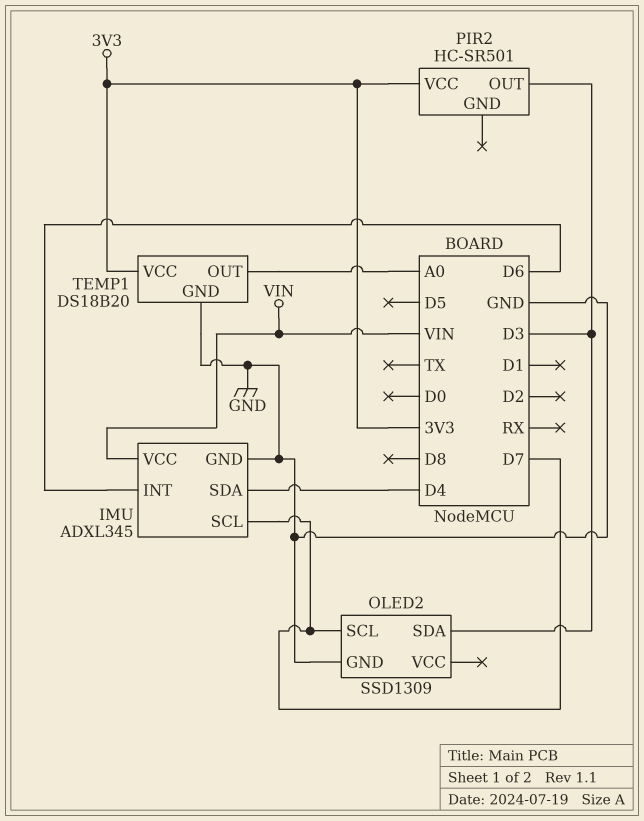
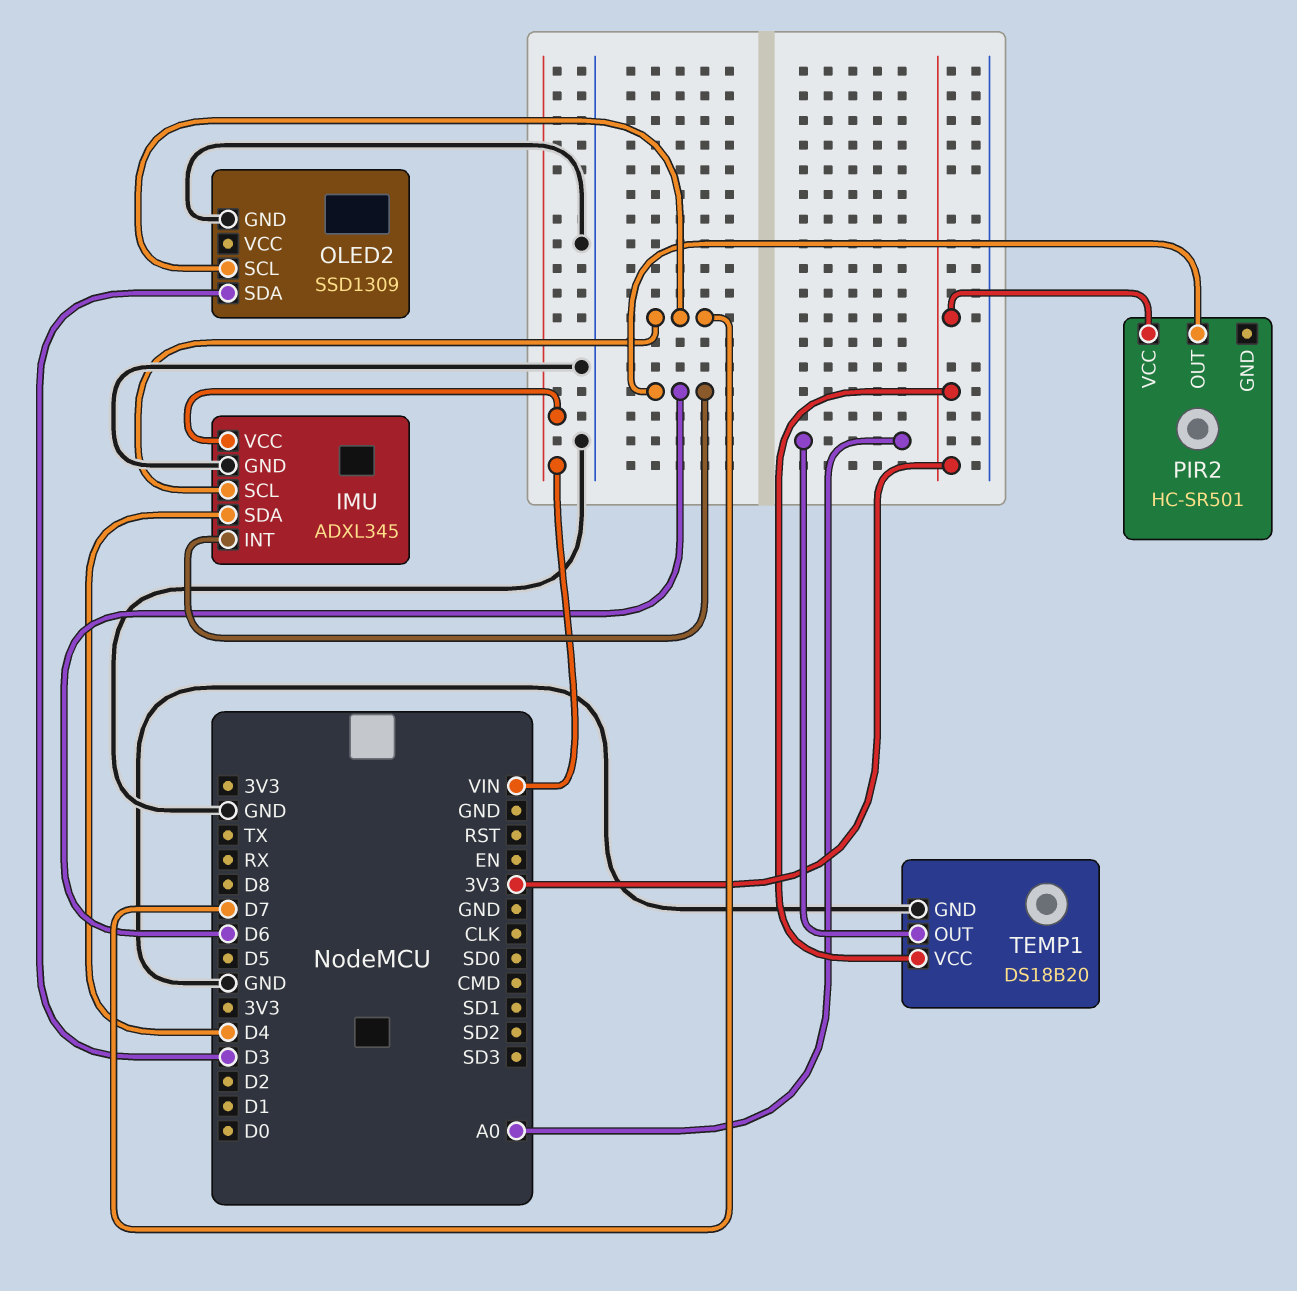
PIR2 pin OUT: D3 -> D6

